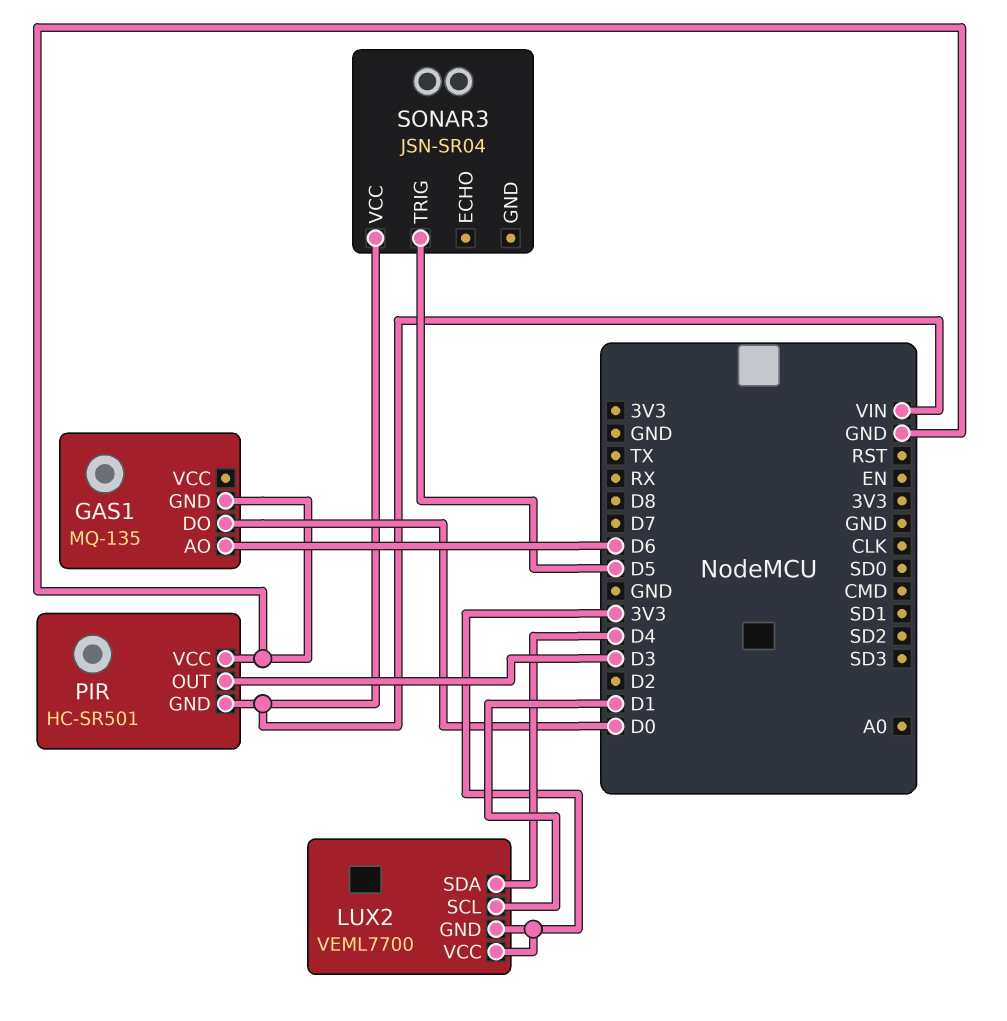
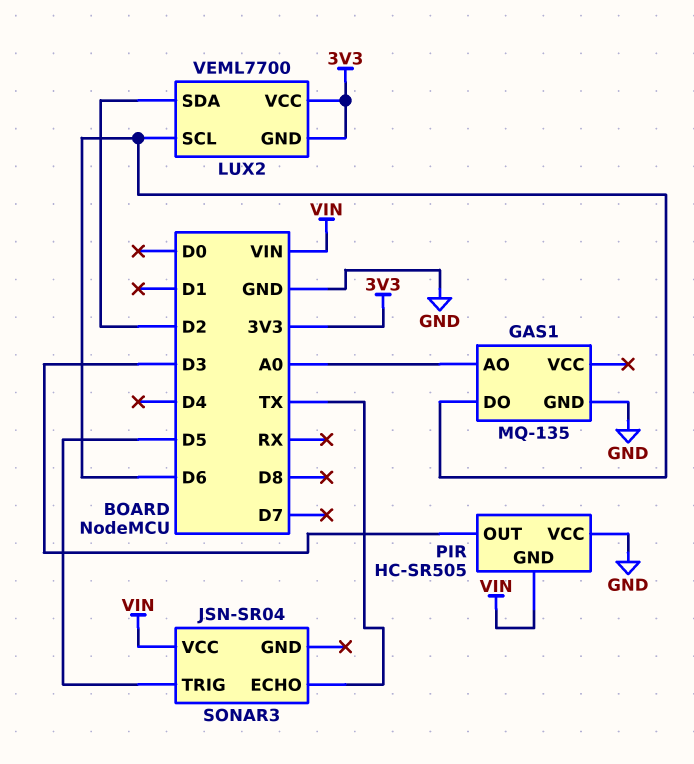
GAS1 pin AO: D6 -> A0
GAS1 pin DO: D0 -> D6
LUX2 pin SCL: D1 -> D6
LUX2 pin SDA: D4 -> D2
PIR: HC-SR501 -> HC-SR505
SONAR3 pin ECHO: none -> TX

